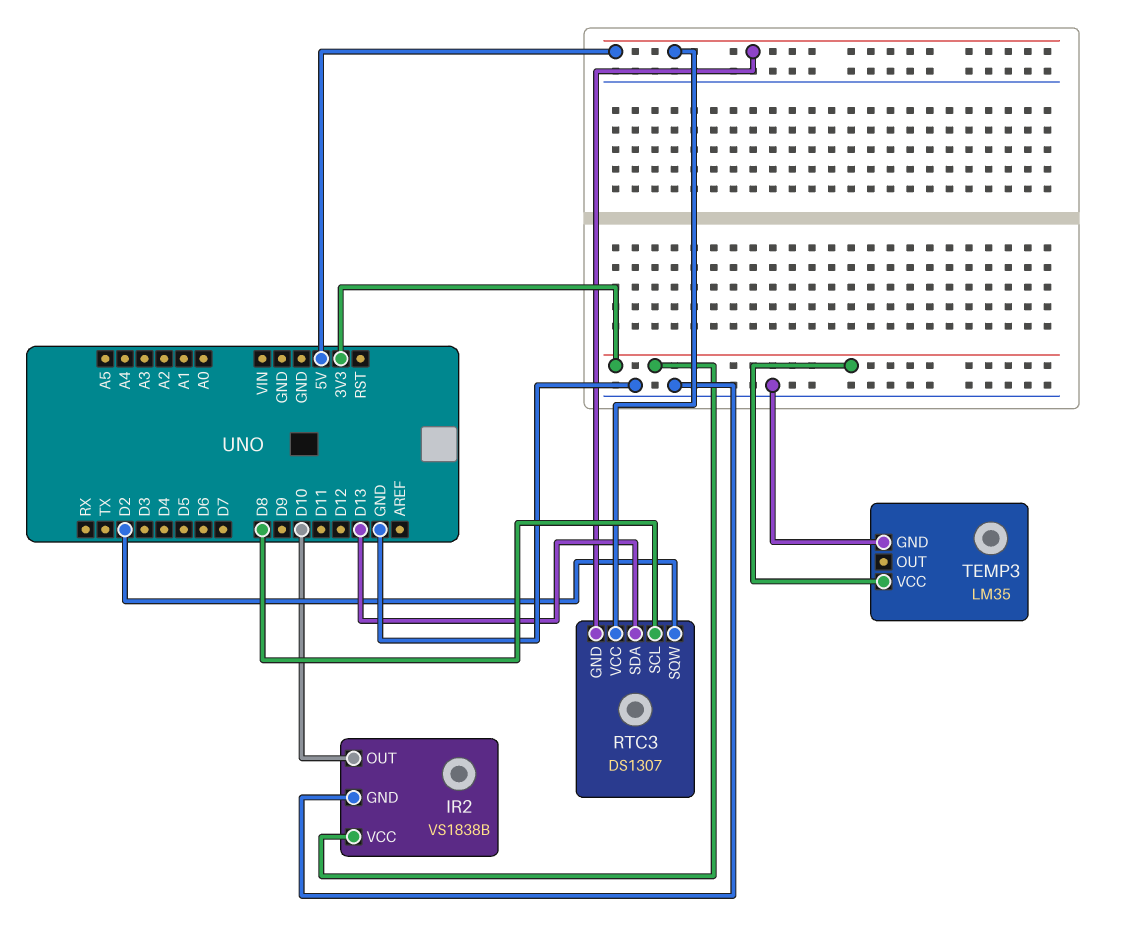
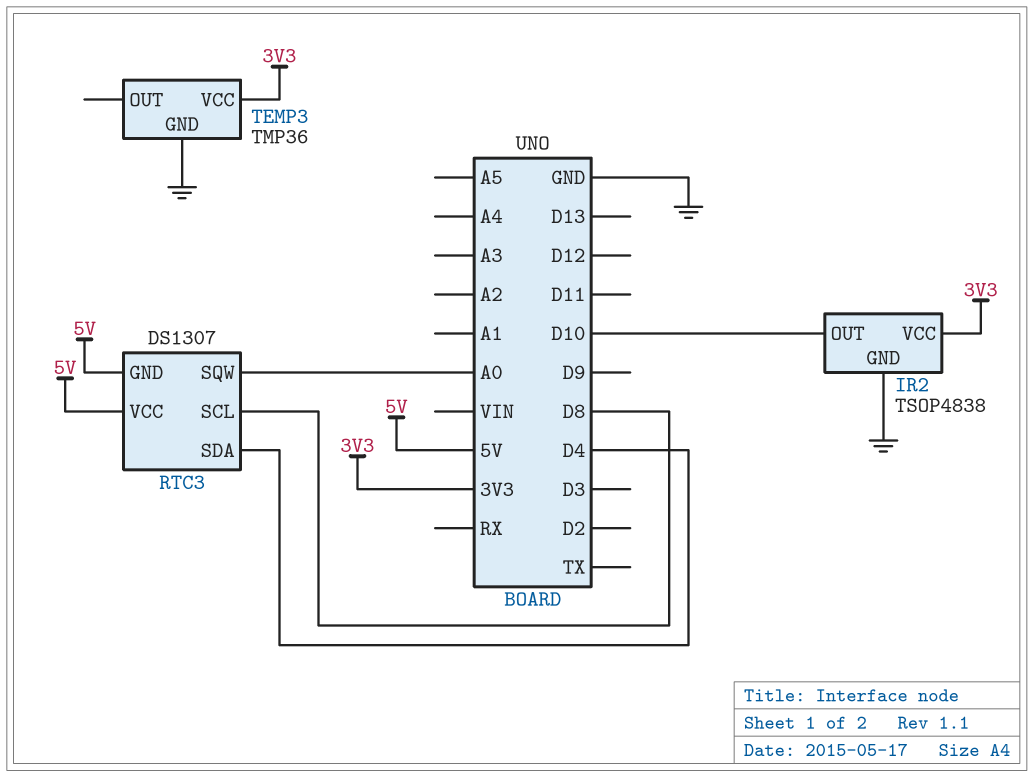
IR2: VS1838B -> TSOP4838
RTC3 pin SDA: D13 -> D4
RTC3 pin SQW: D2 -> A0
TEMP3: LM35 -> TMP36

